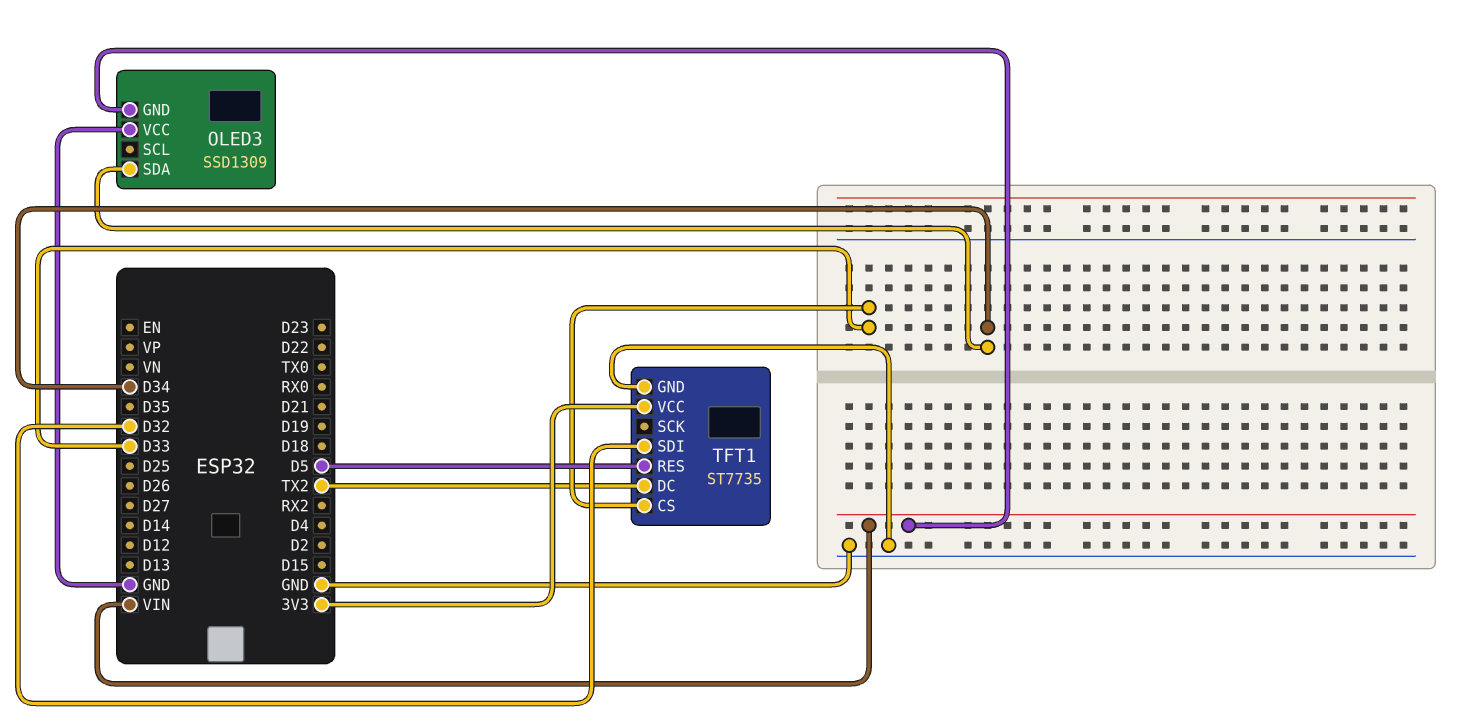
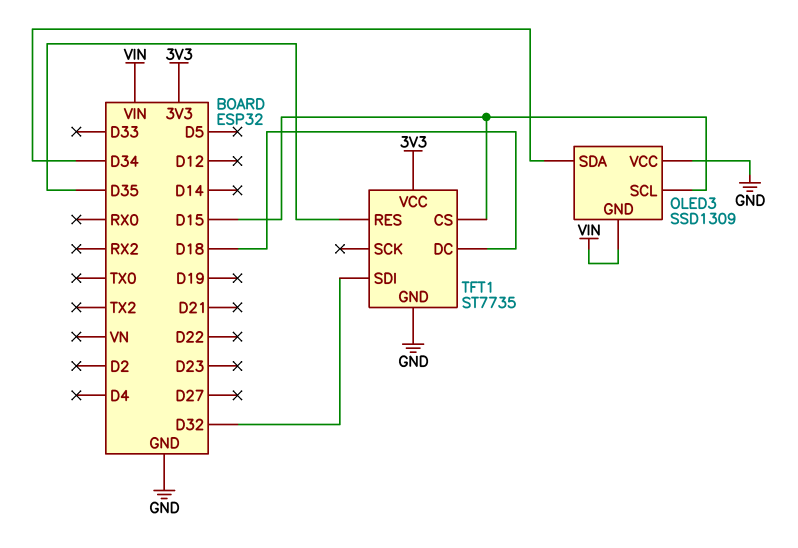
OLED3 pin SCL: none -> D15
TFT1 pin CS: D33 -> D15
TFT1 pin DC: TX2 -> D18
TFT1 pin RES: D5 -> D35

